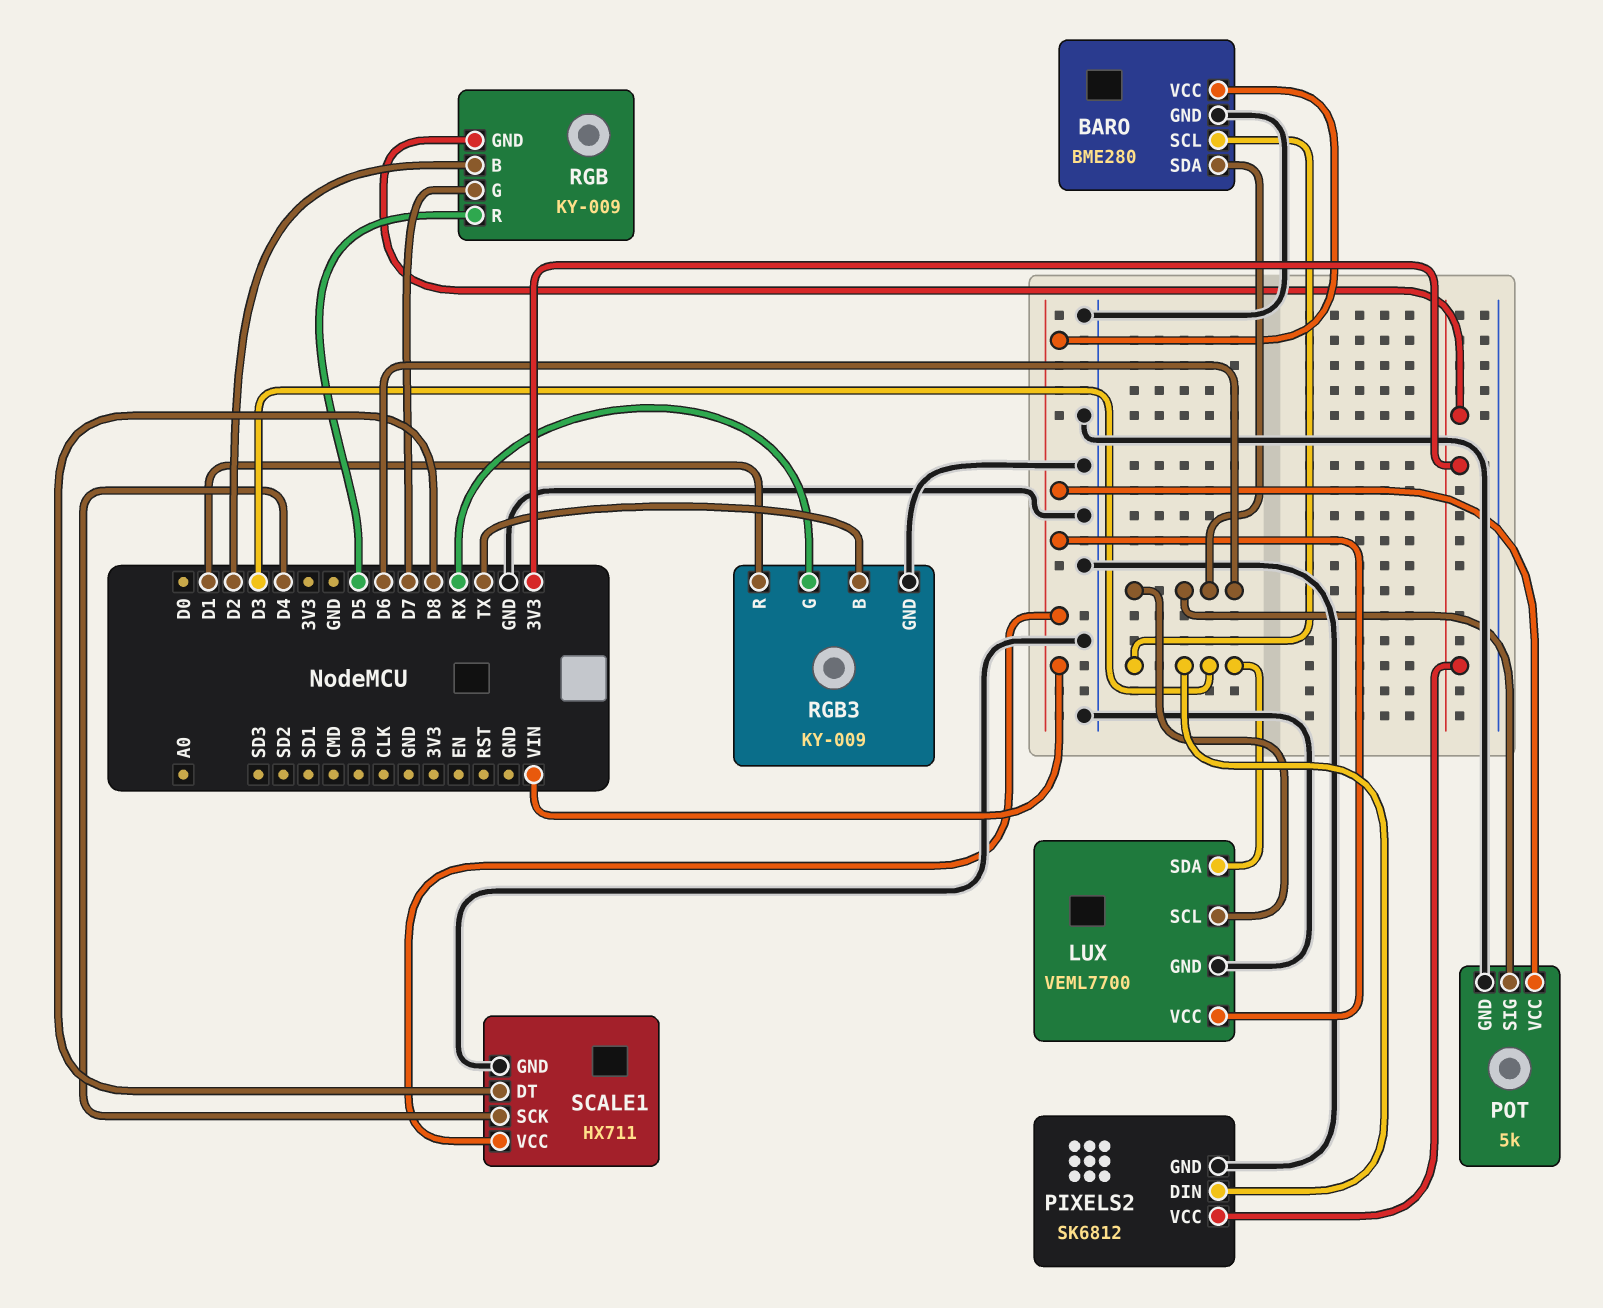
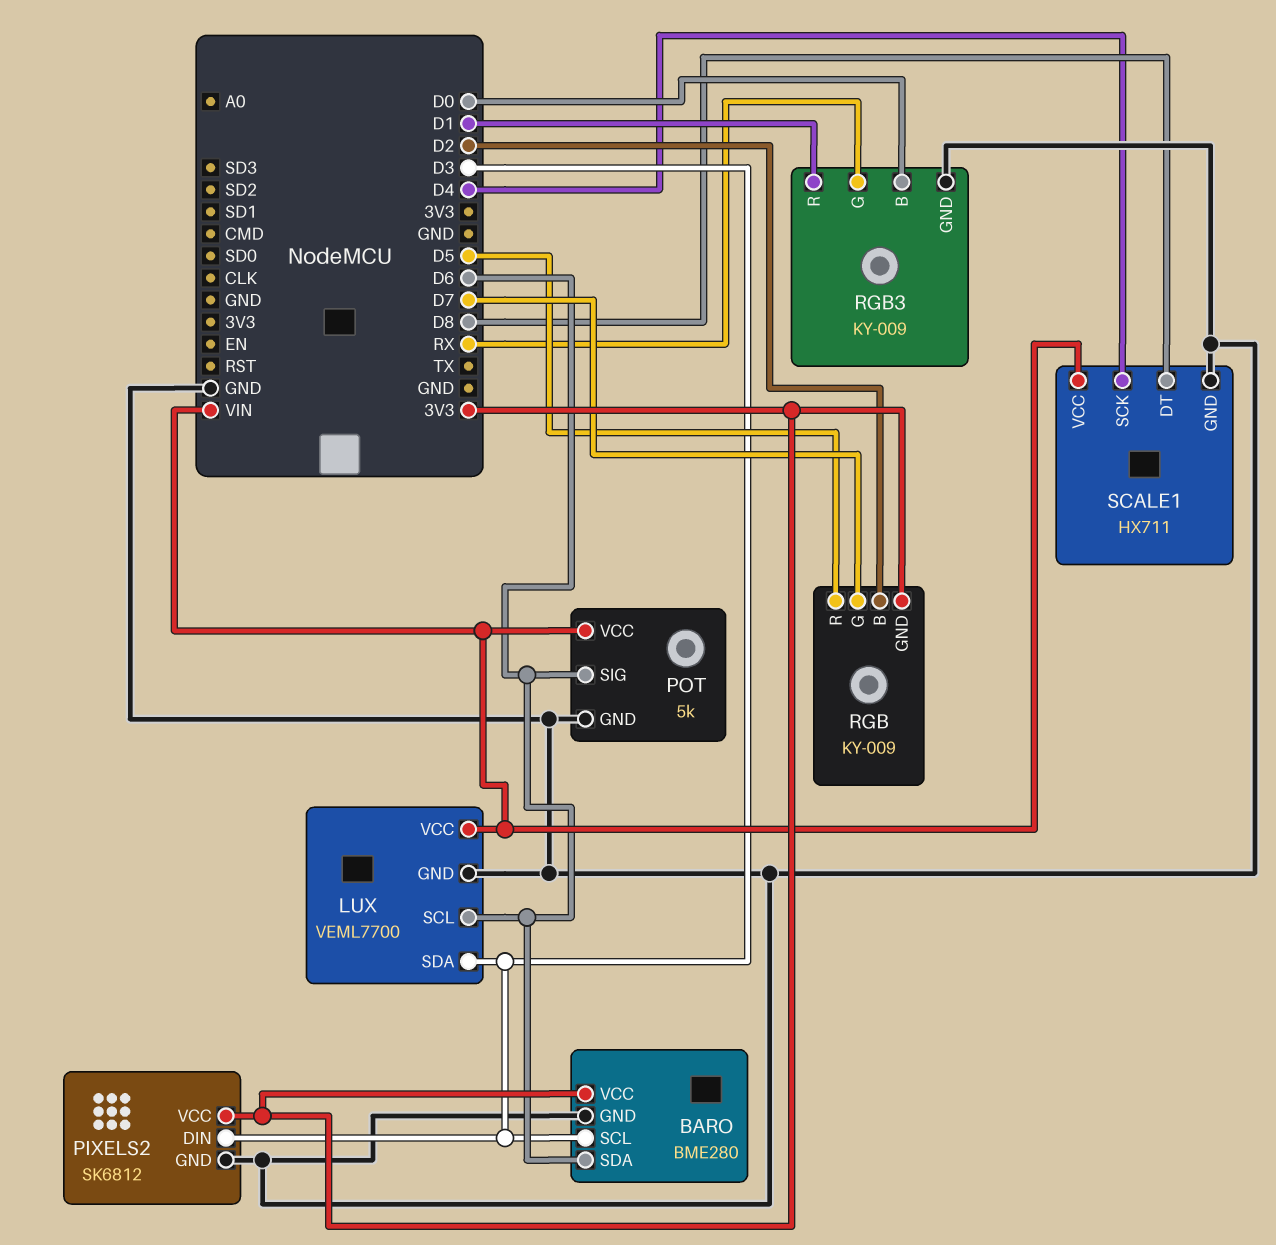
BARO pin VCC: VIN -> 3V3
RGB3 pin B: TX -> D0

